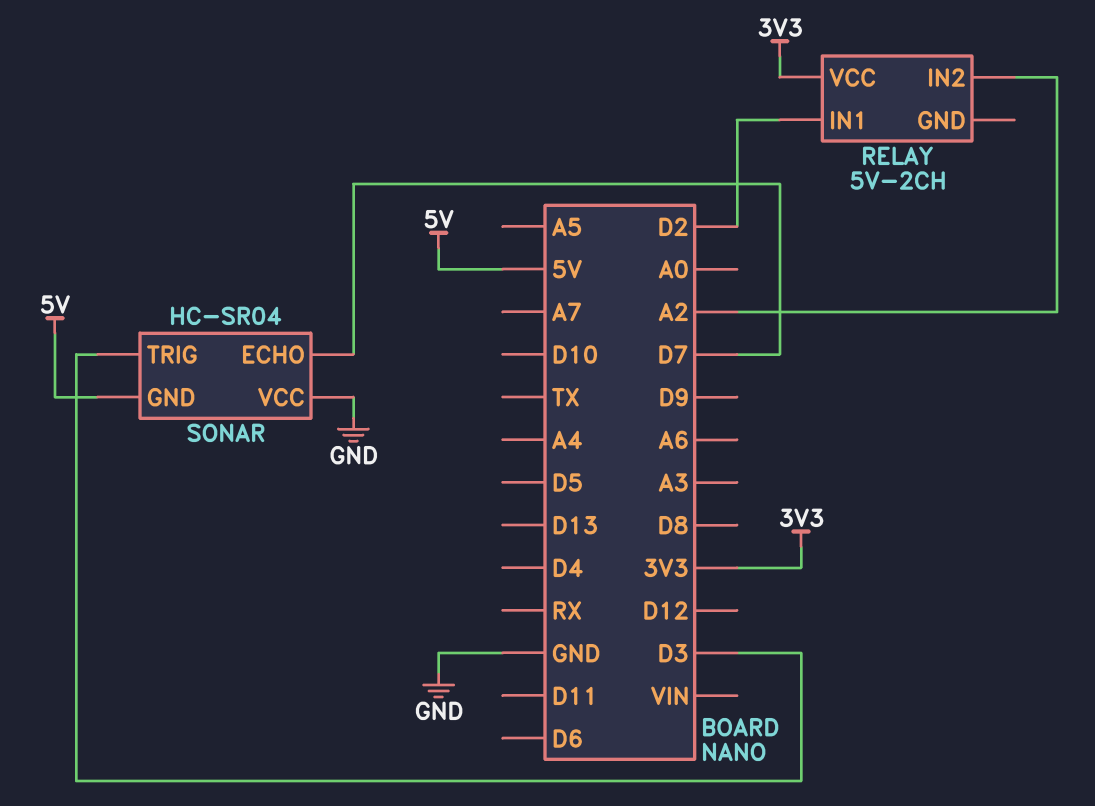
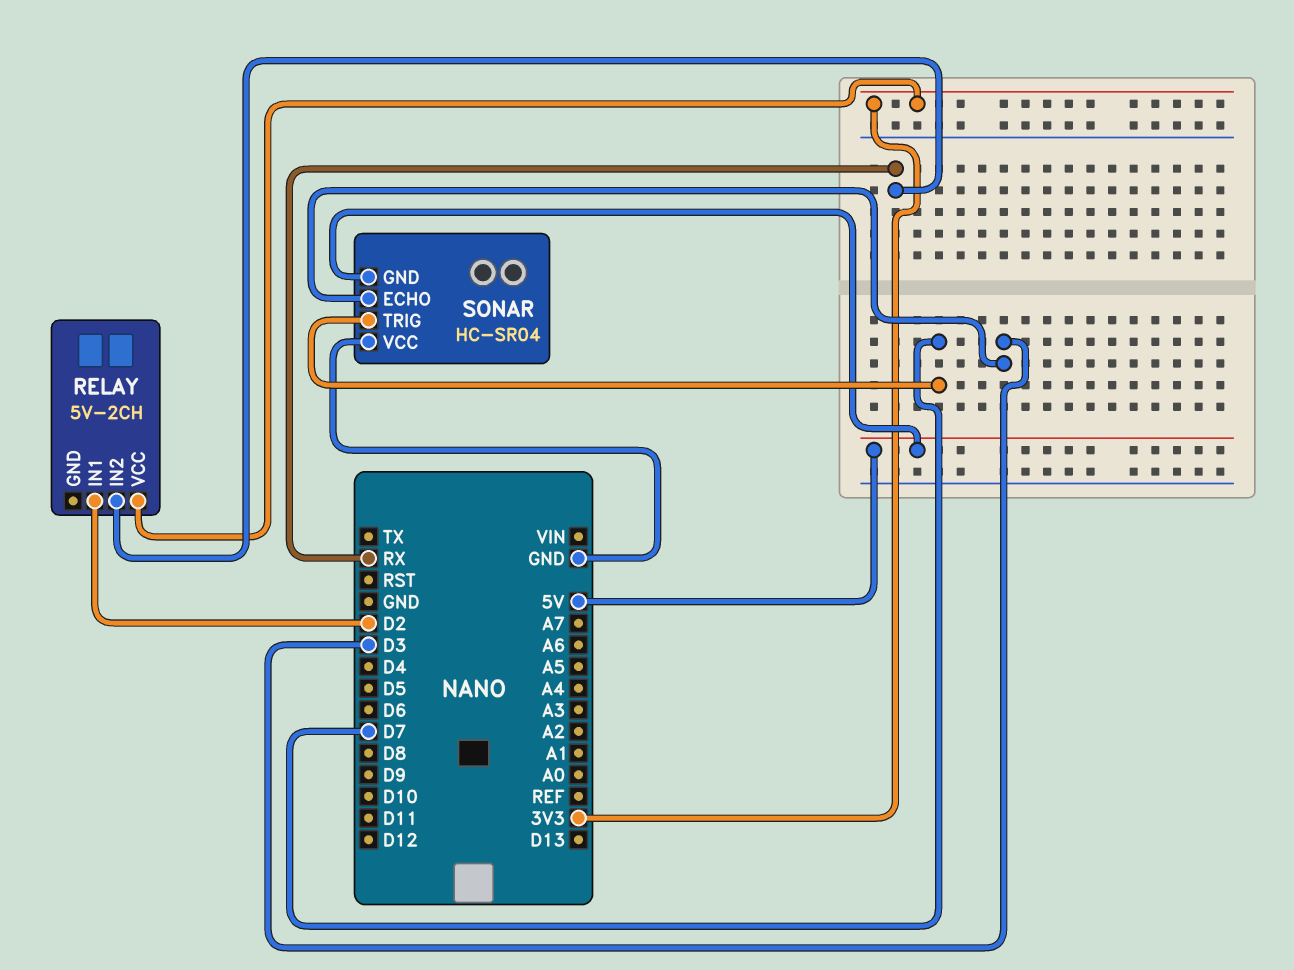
RELAY pin IN2: A2 -> RX
SONAR pin ECHO: D7 -> D3
SONAR pin TRIG: D3 -> D7

